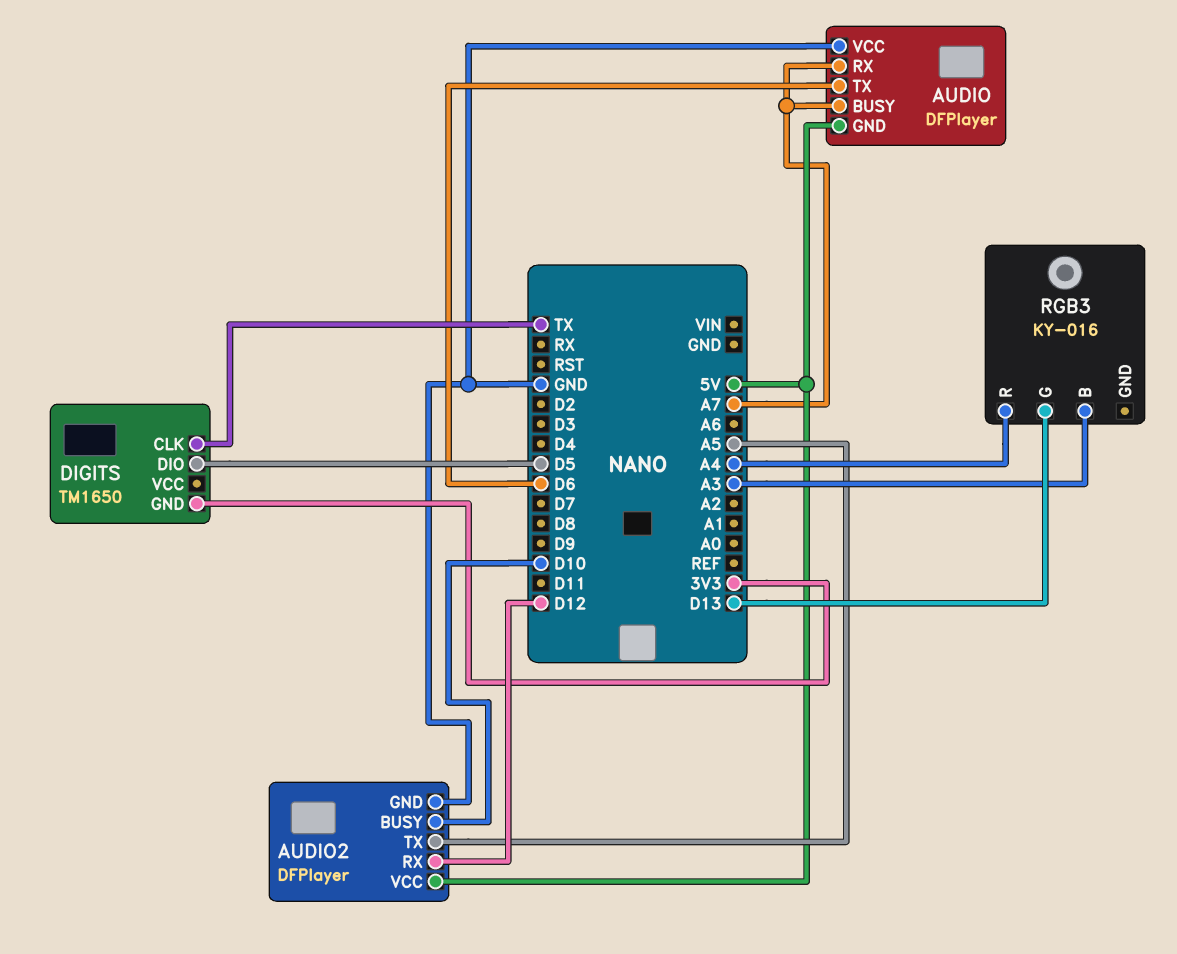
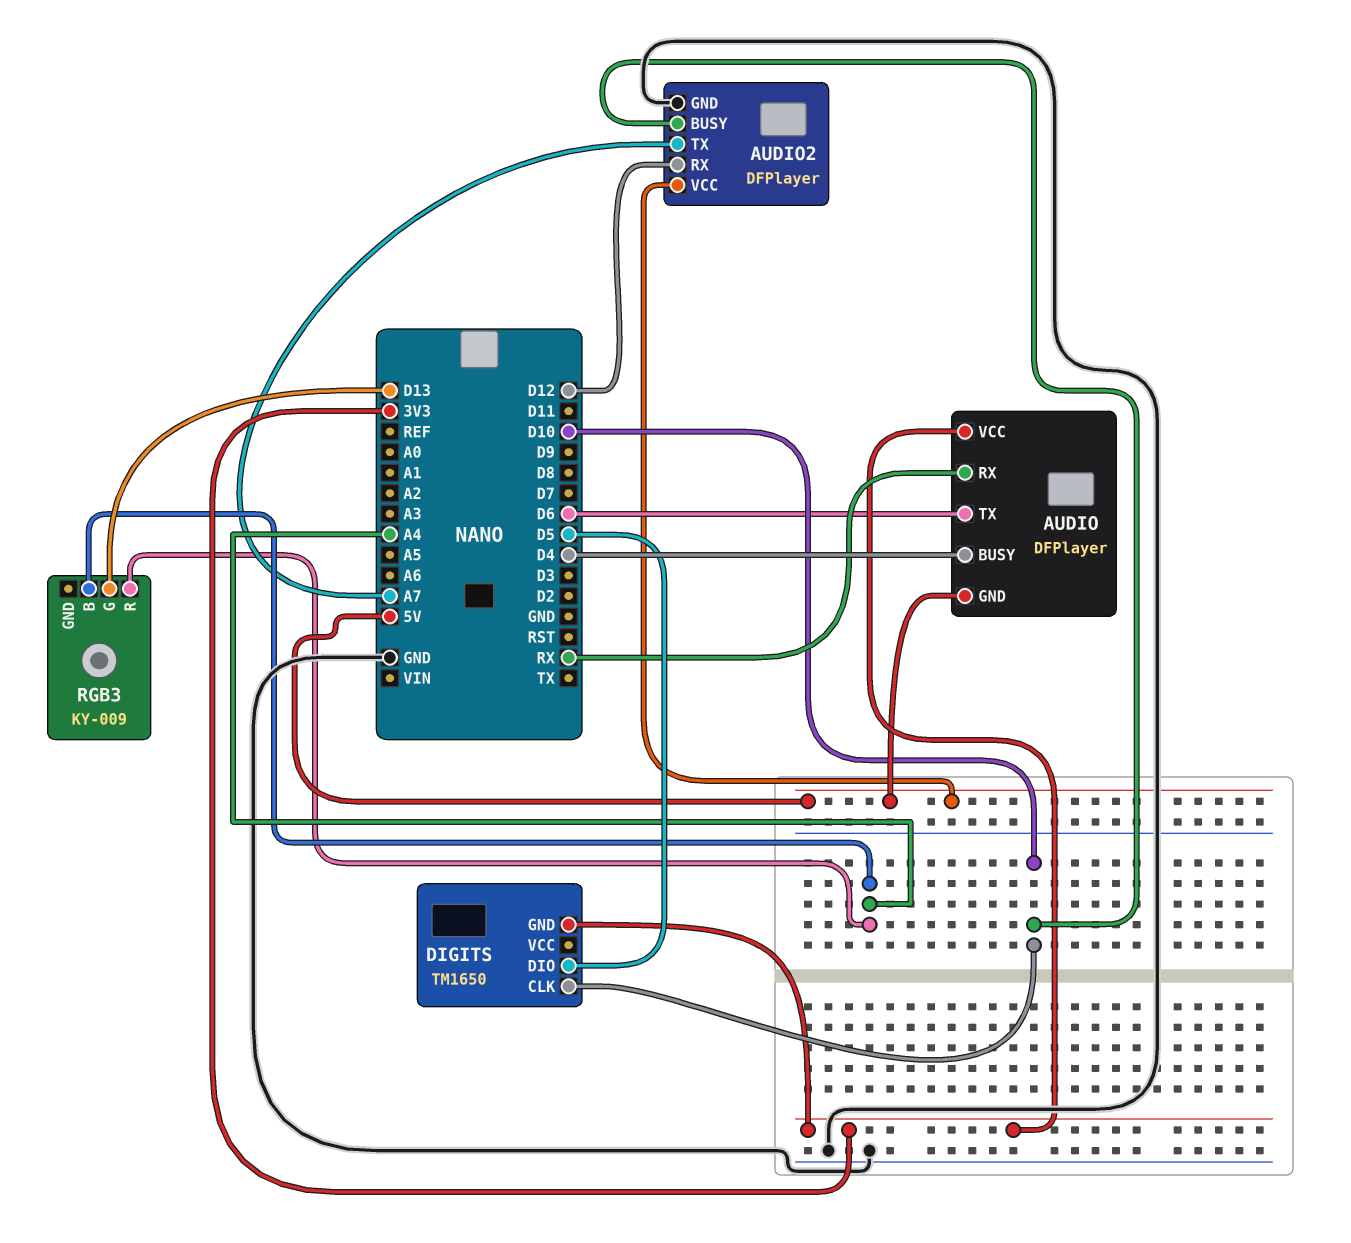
AUDIO pin BUSY: A7 -> D4
AUDIO pin RX: A7 -> RX
AUDIO pin VCC: GND -> 3V3
AUDIO2 pin TX: A5 -> A7
DIGITS pin CLK: TX -> D10
RGB3: KY-016 -> KY-009
RGB3 pin B: A3 -> A4

